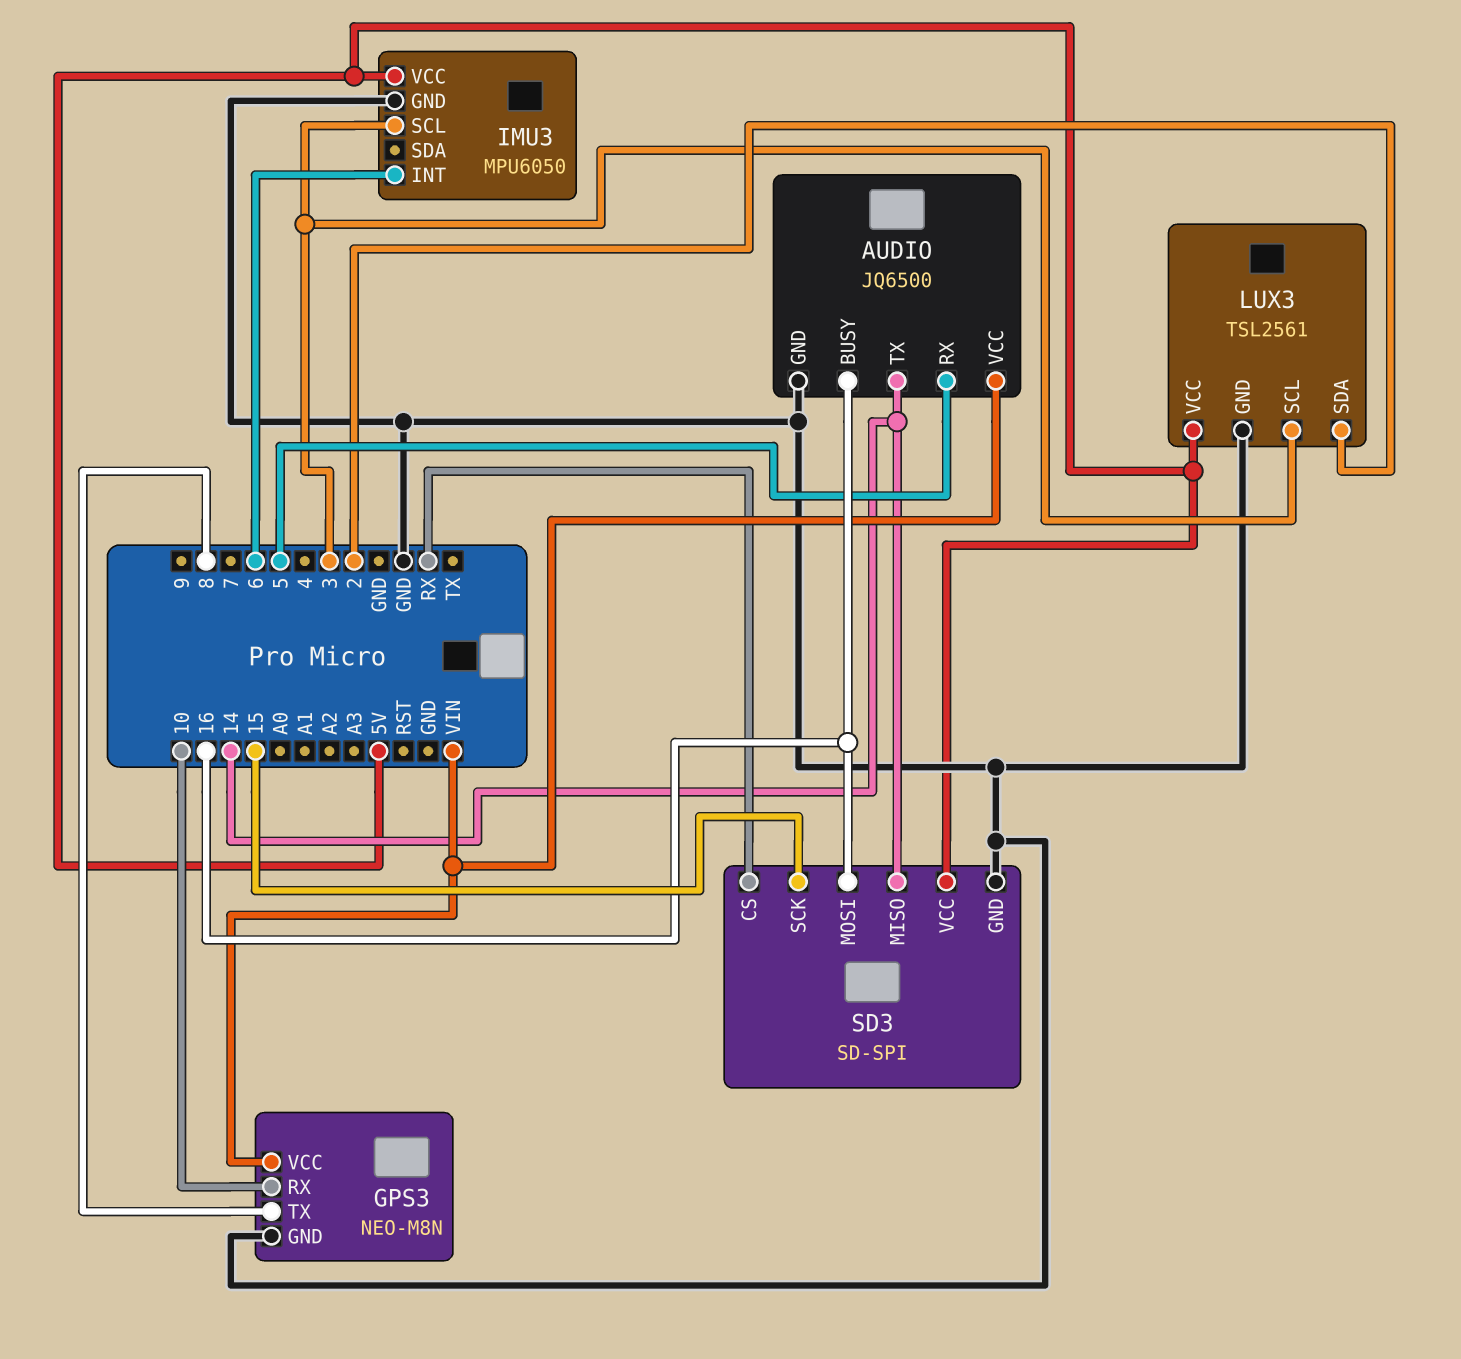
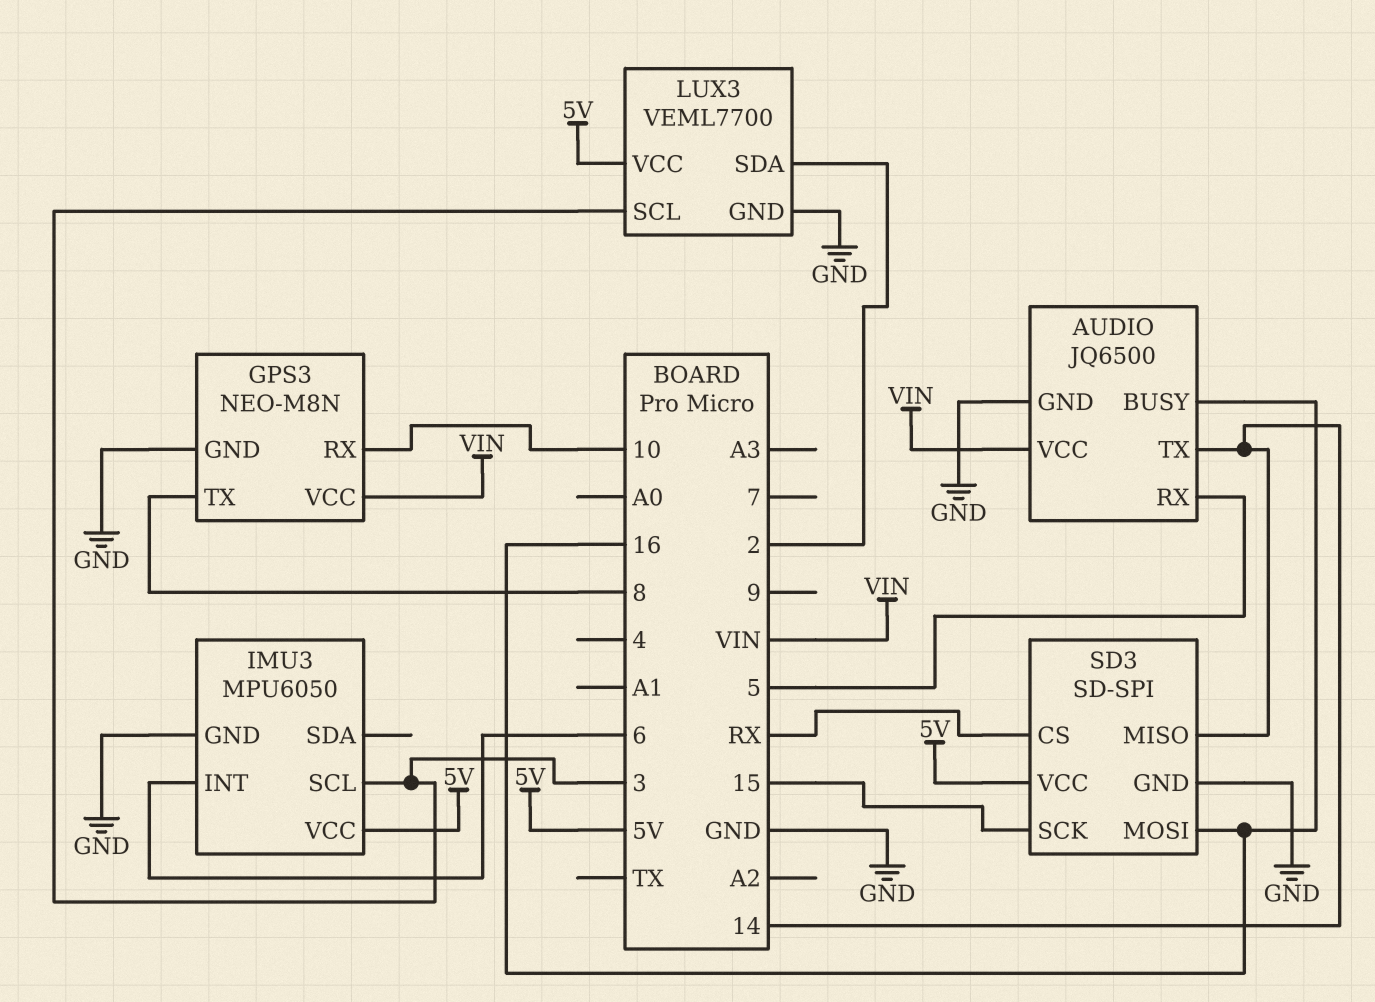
LUX3: TSL2561 -> VEML7700

